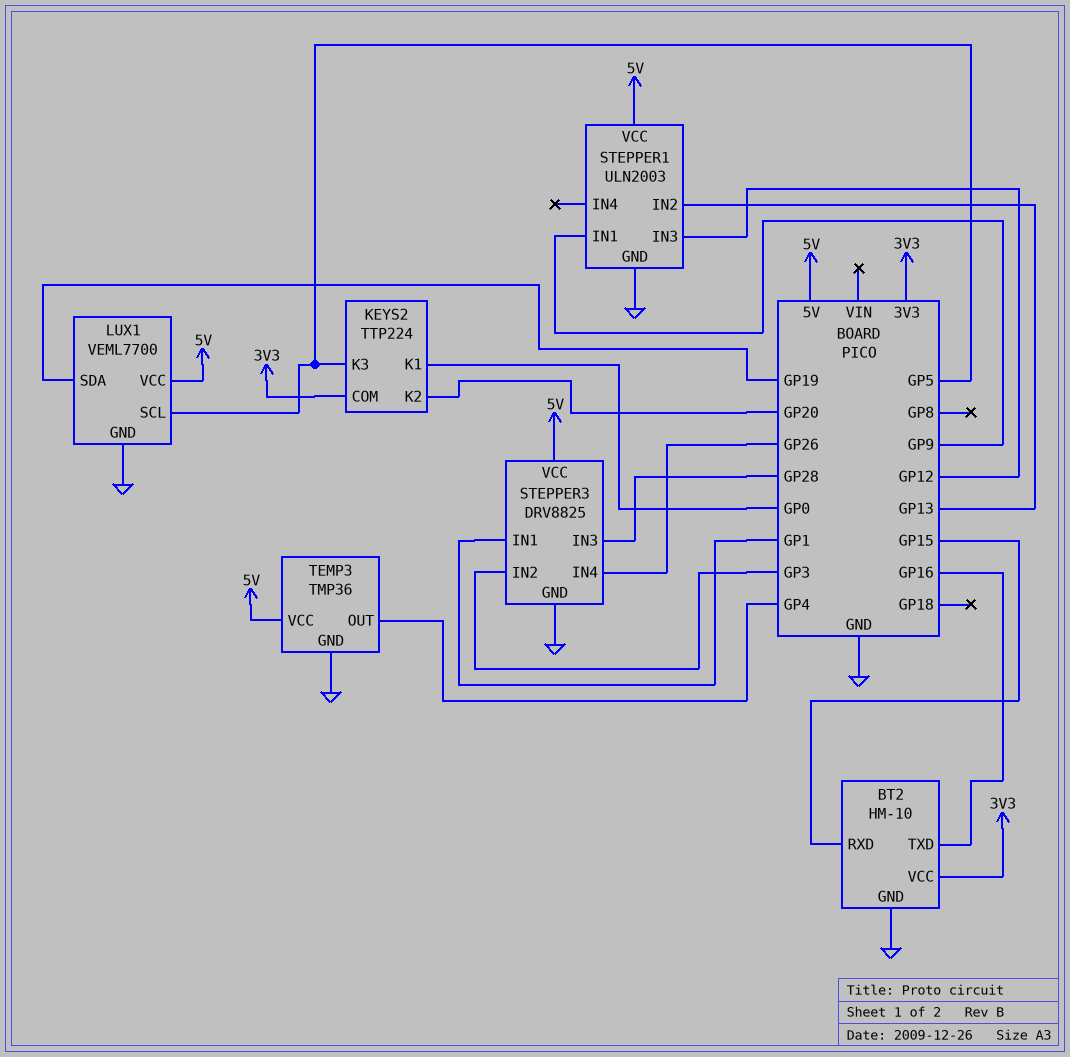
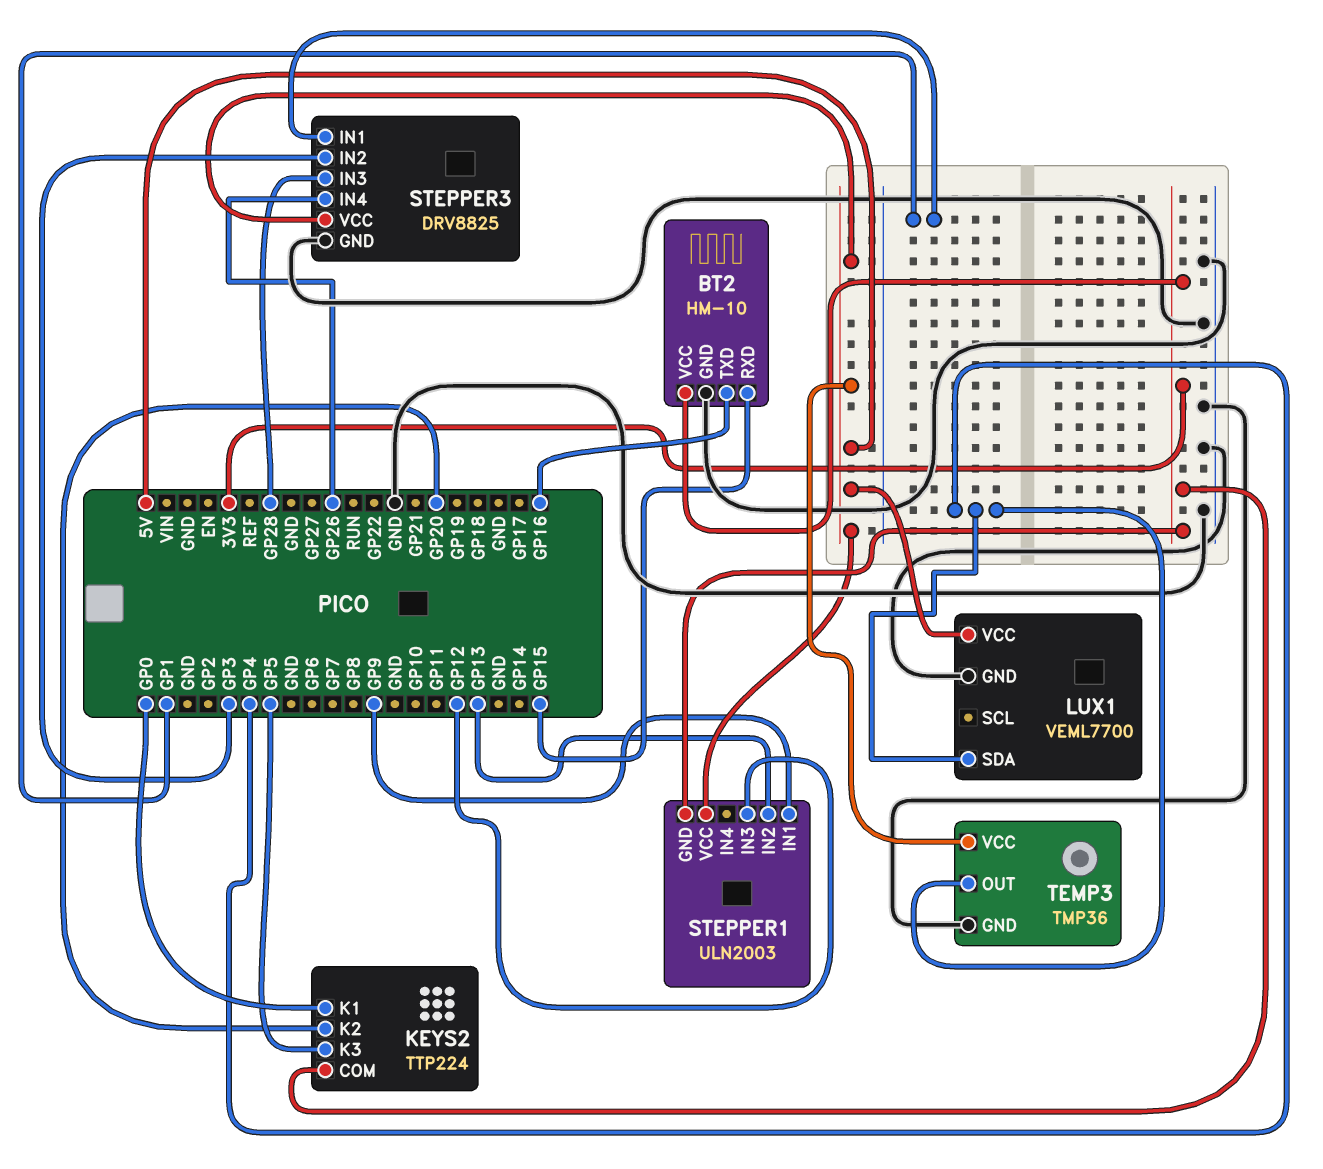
LUX1 pin SCL: GP5 -> none
LUX1 pin SDA: GP19 -> GP4
STEPPER1 pin GND: GND -> 3V3

